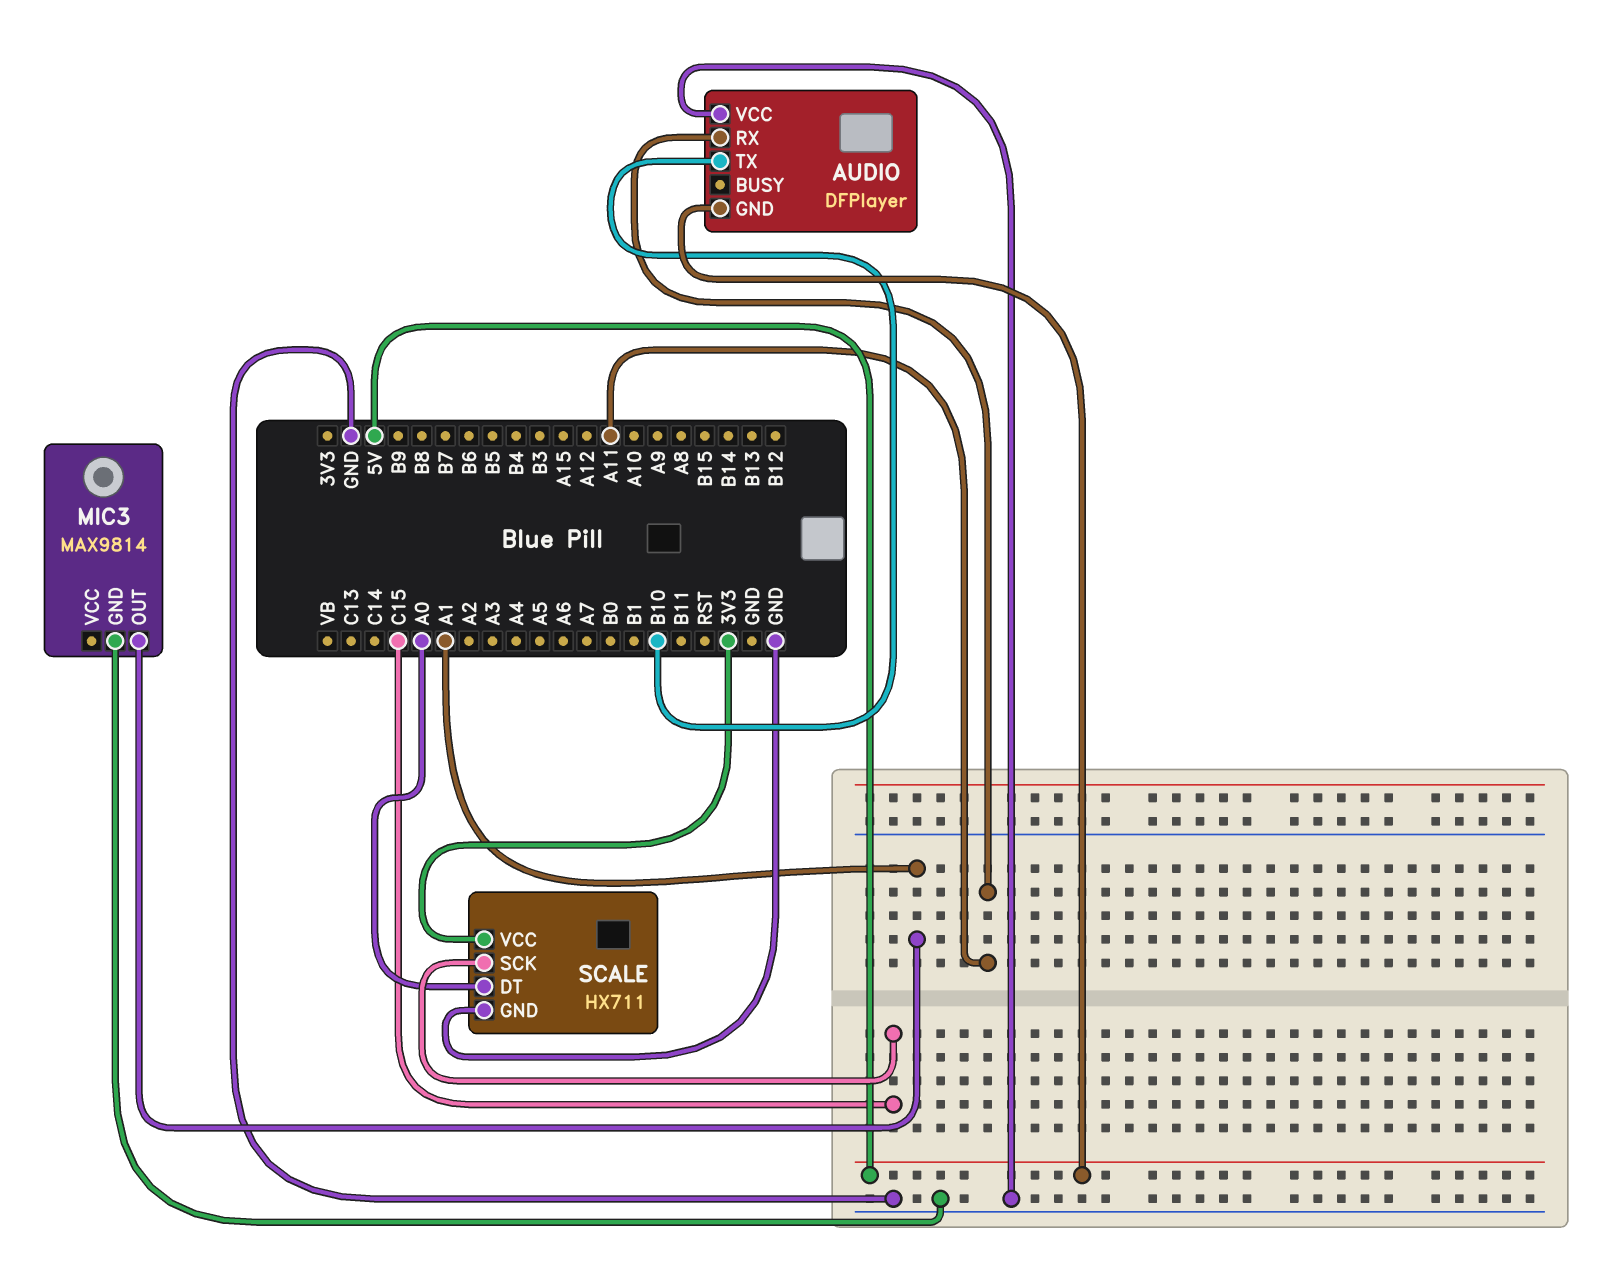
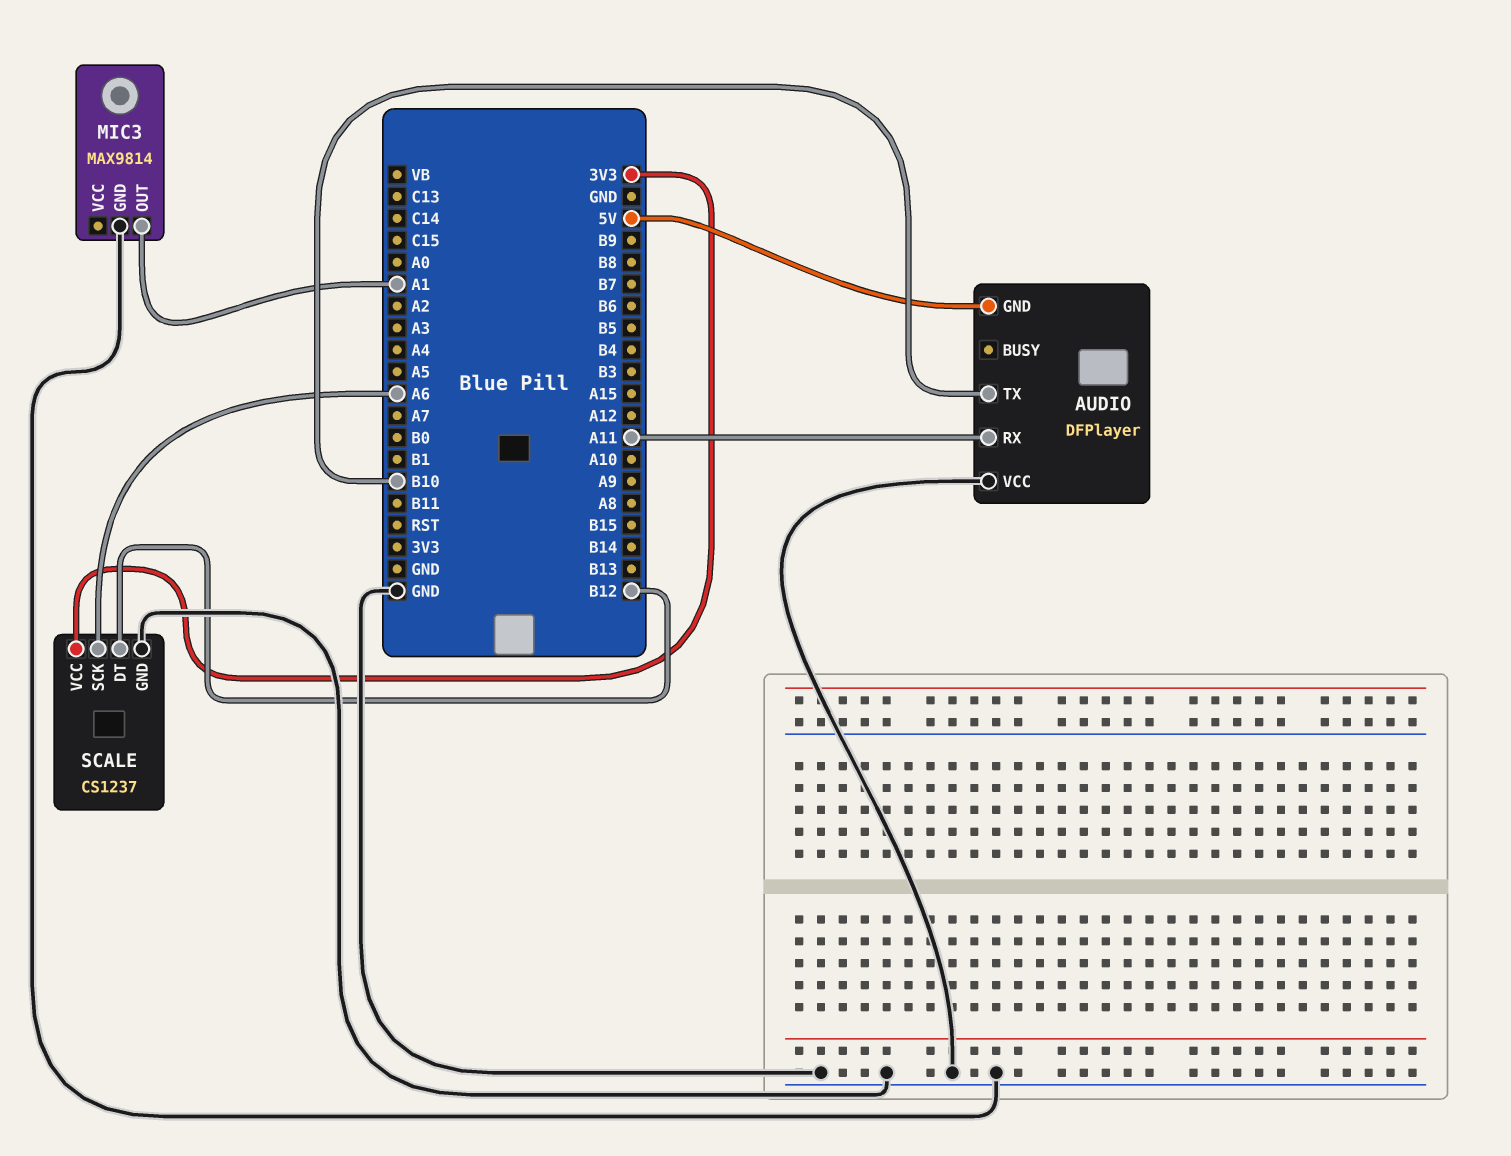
SCALE: HX711 -> CS1237
SCALE pin DT: A0 -> B12
SCALE pin SCK: C15 -> A6

